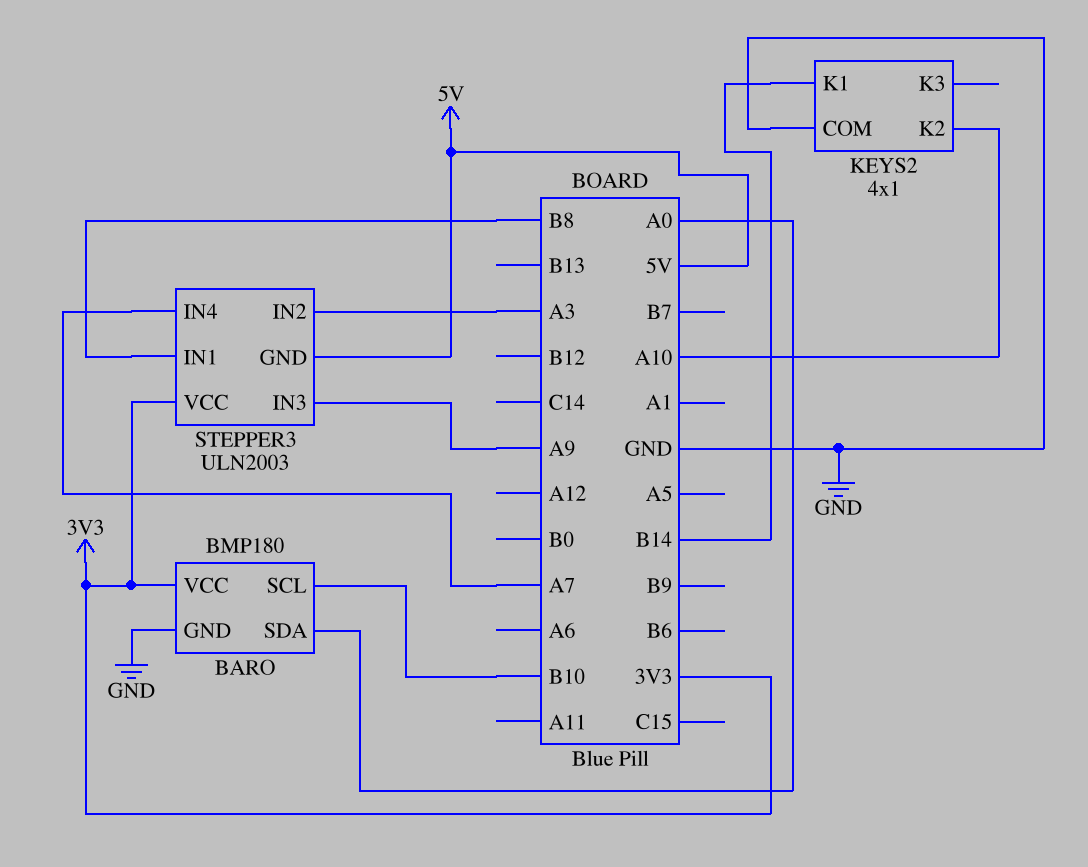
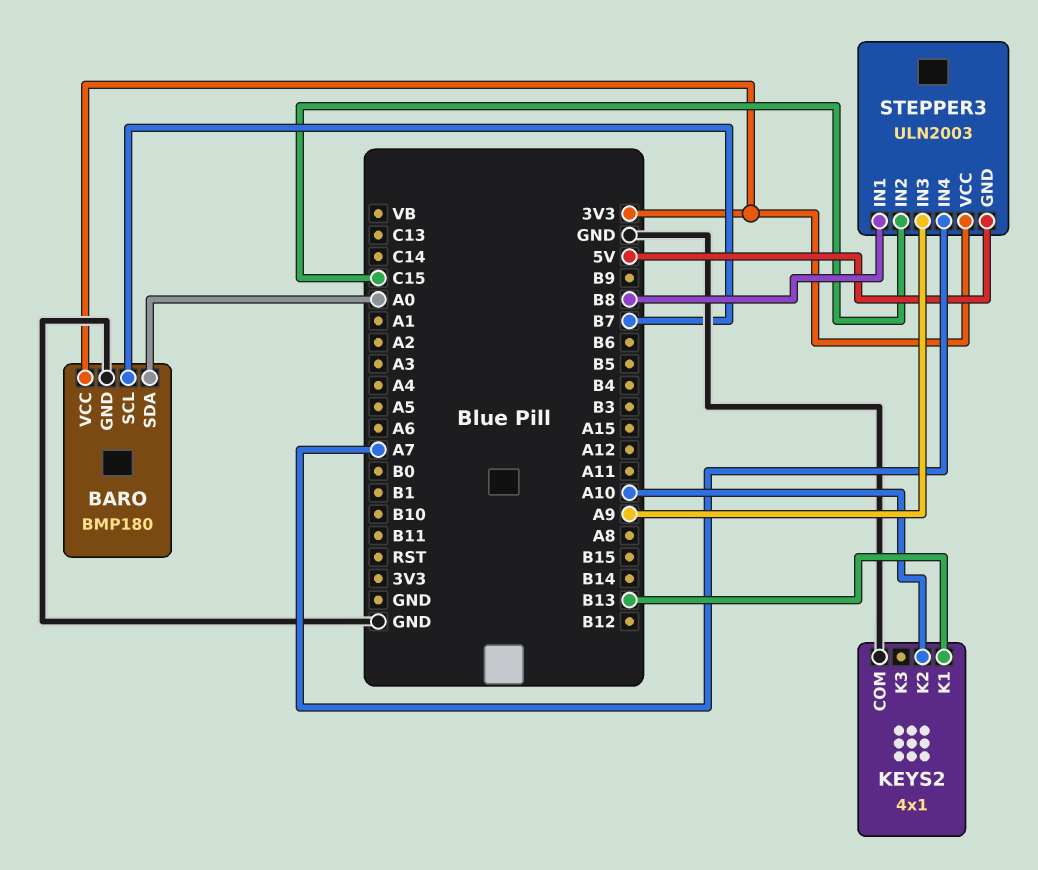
BARO pin SCL: B10 -> B7
KEYS2 pin K1: B14 -> B13
STEPPER3 pin IN2: A3 -> C15

